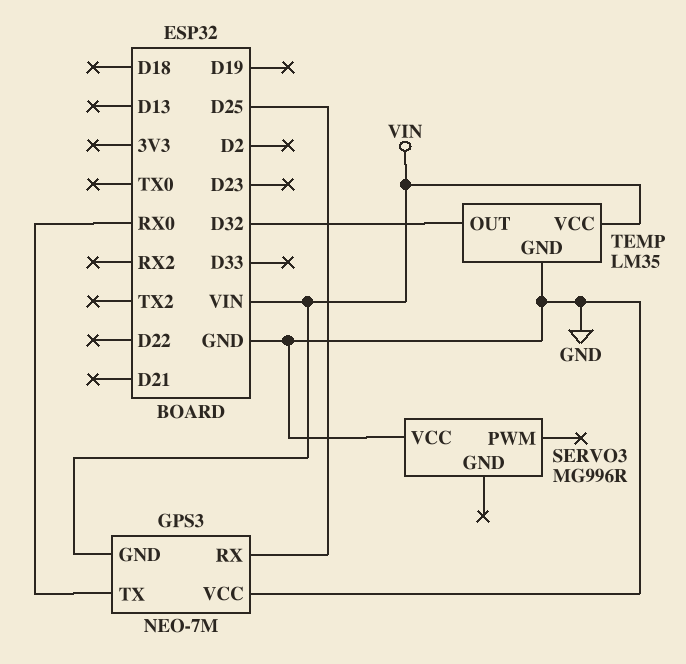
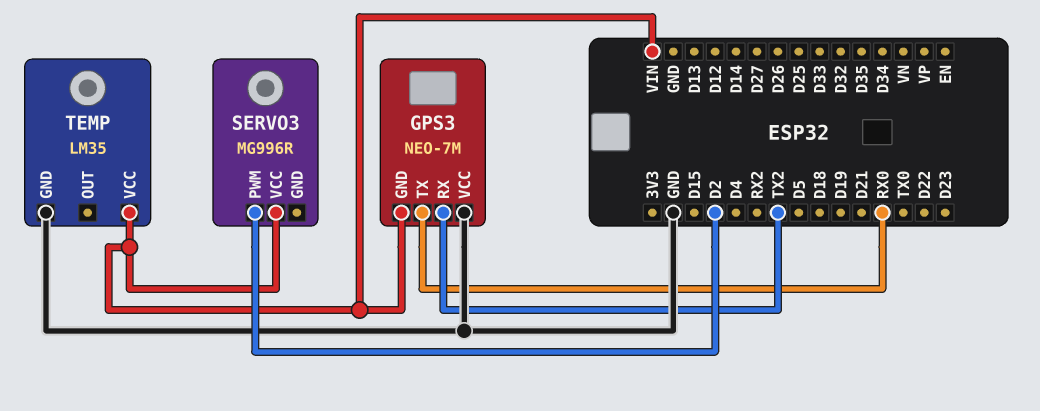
GPS3 pin RX: D25 -> TX2
SERVO3 pin PWM: none -> D2
SERVO3 pin VCC: GND -> VIN
TEMP pin OUT: D32 -> none

